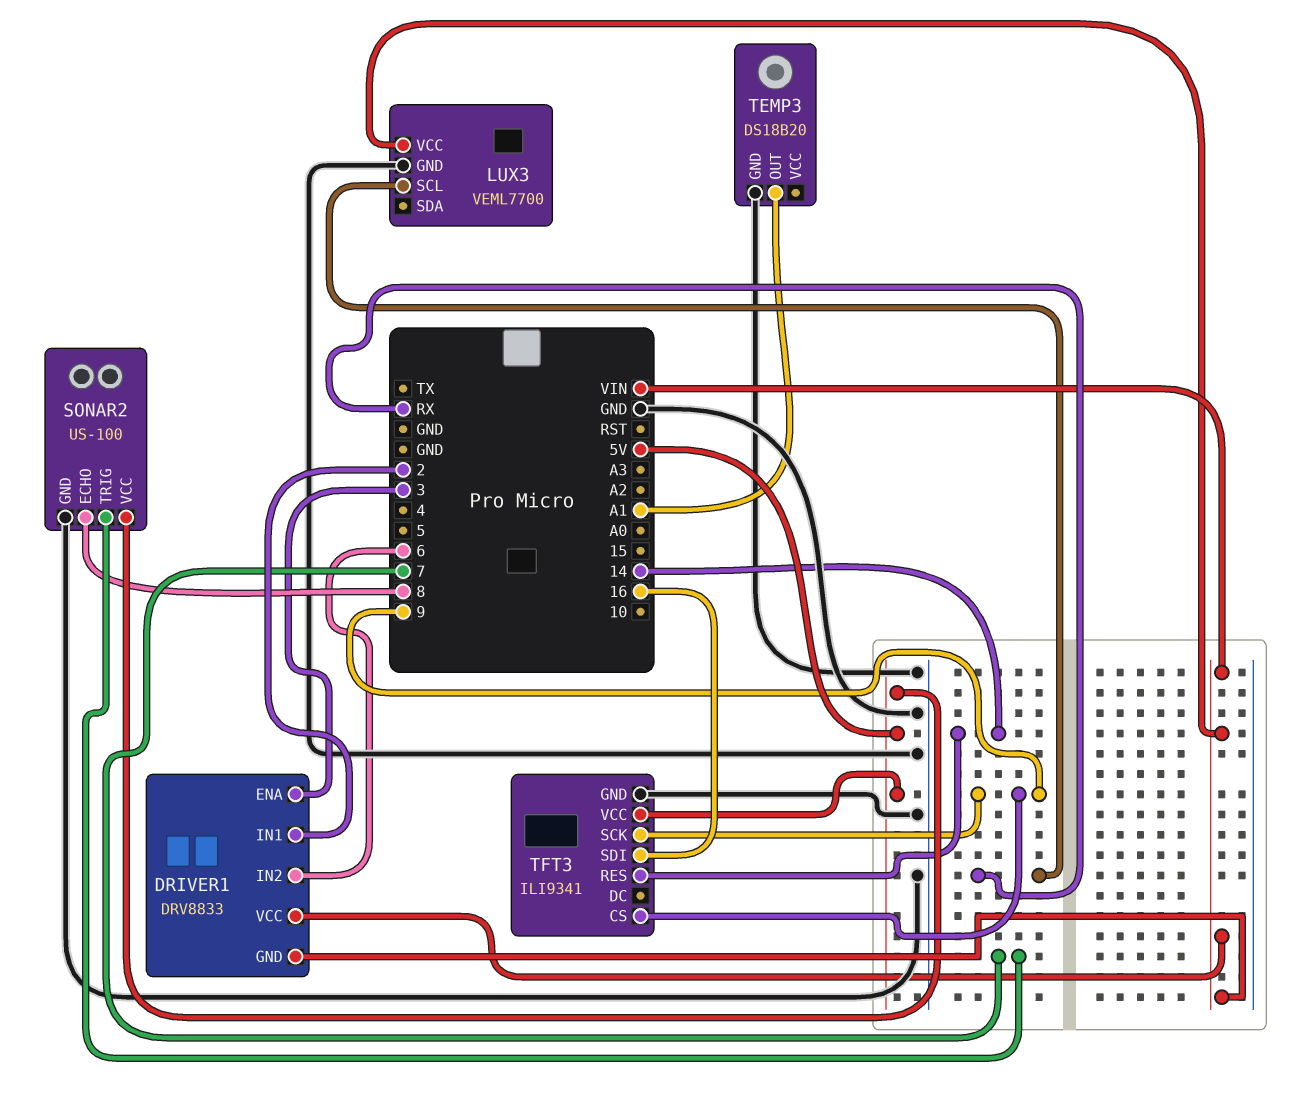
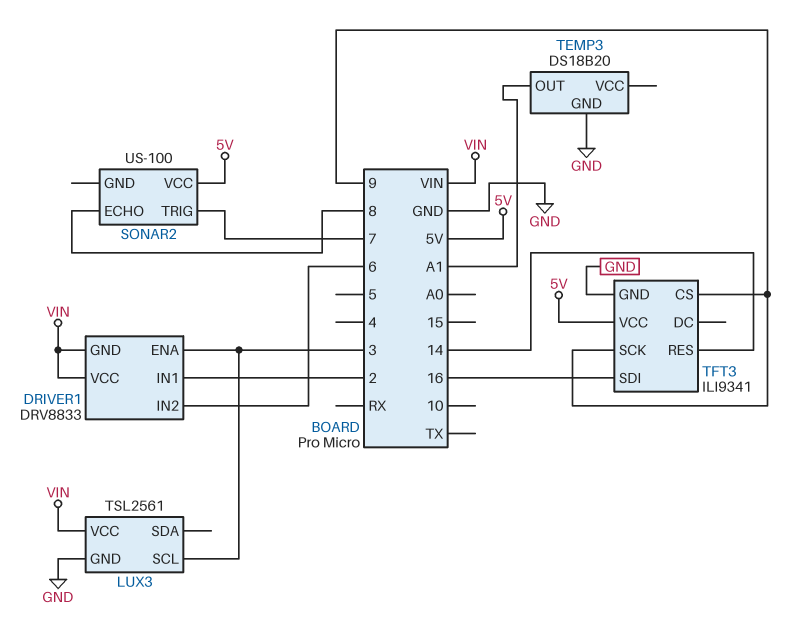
LUX3: VEML7700 -> TSL2561
LUX3 pin SCL: RX -> 3
SONAR2 pin GND: GND -> none

